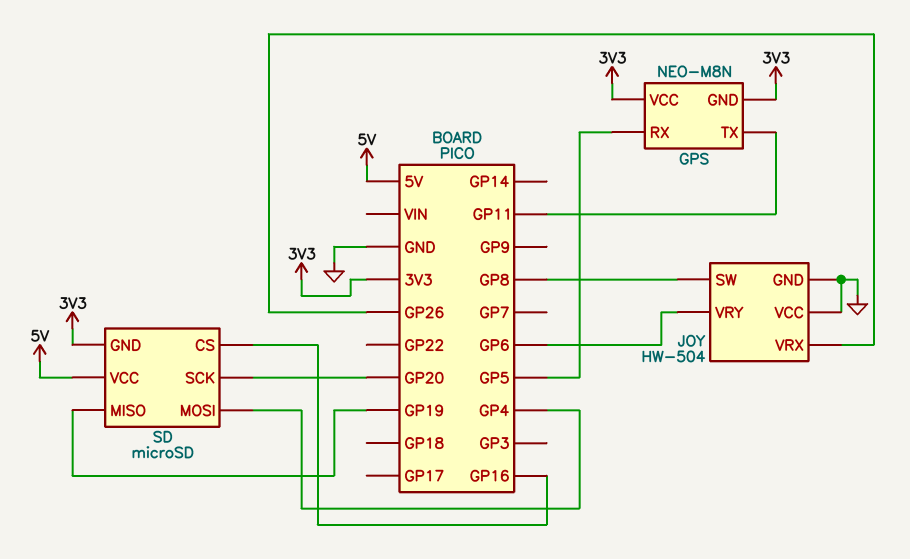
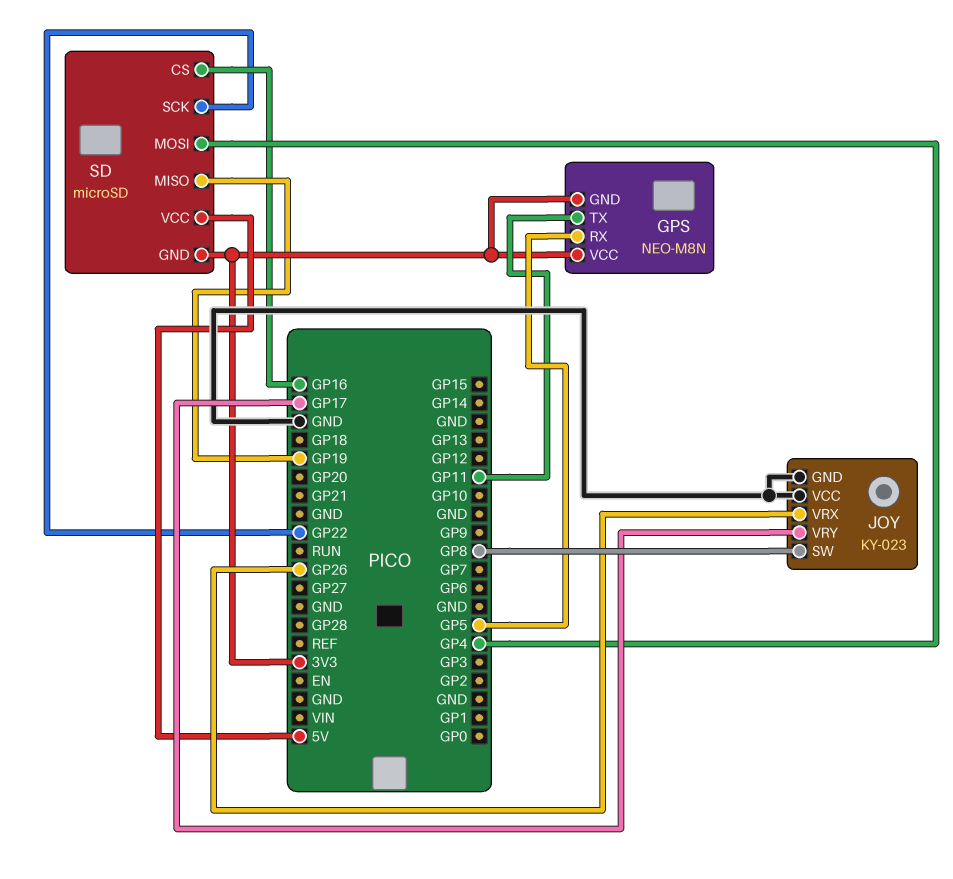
JOY: HW-504 -> KY-023
JOY pin VRY: GP6 -> GP17
SD pin SCK: GP20 -> GP22

